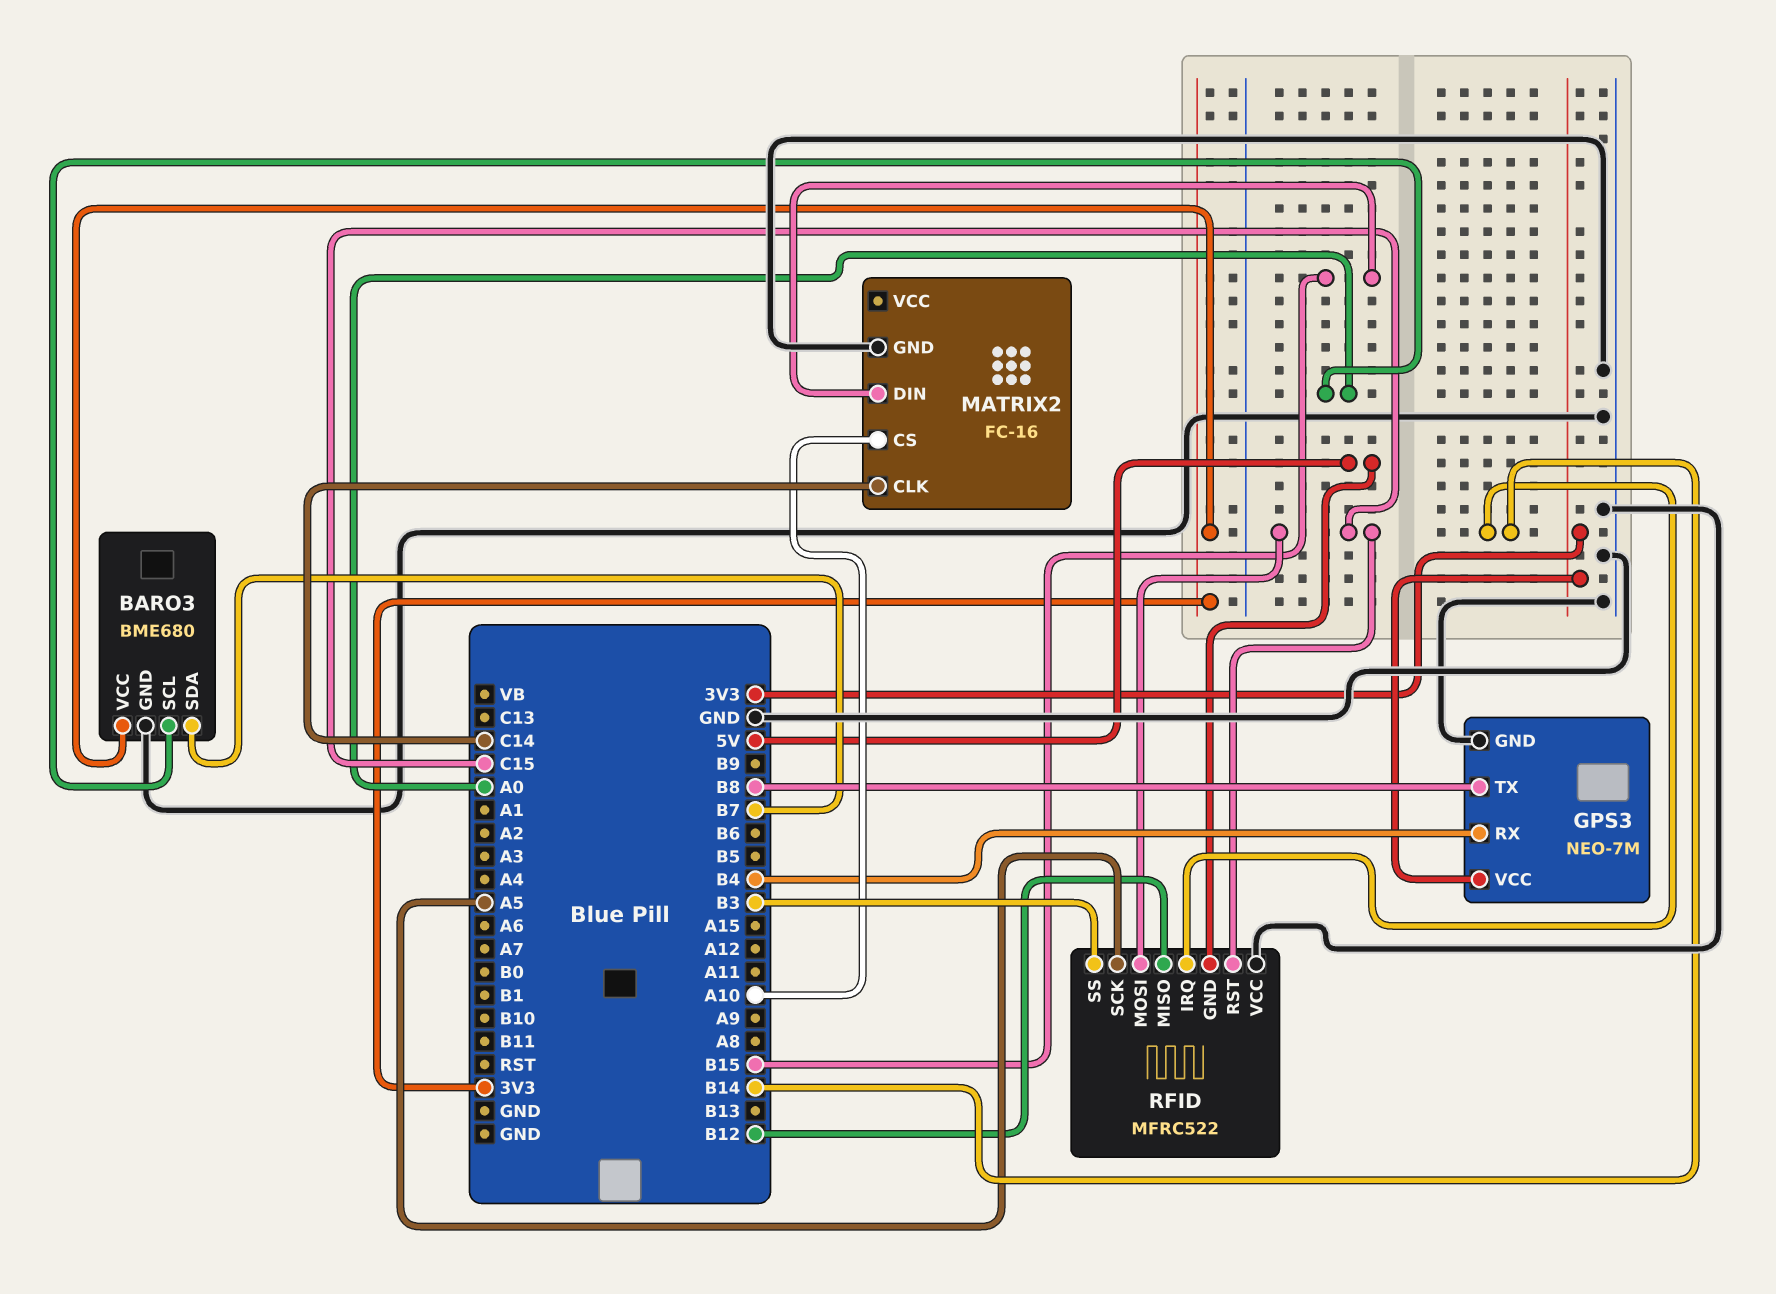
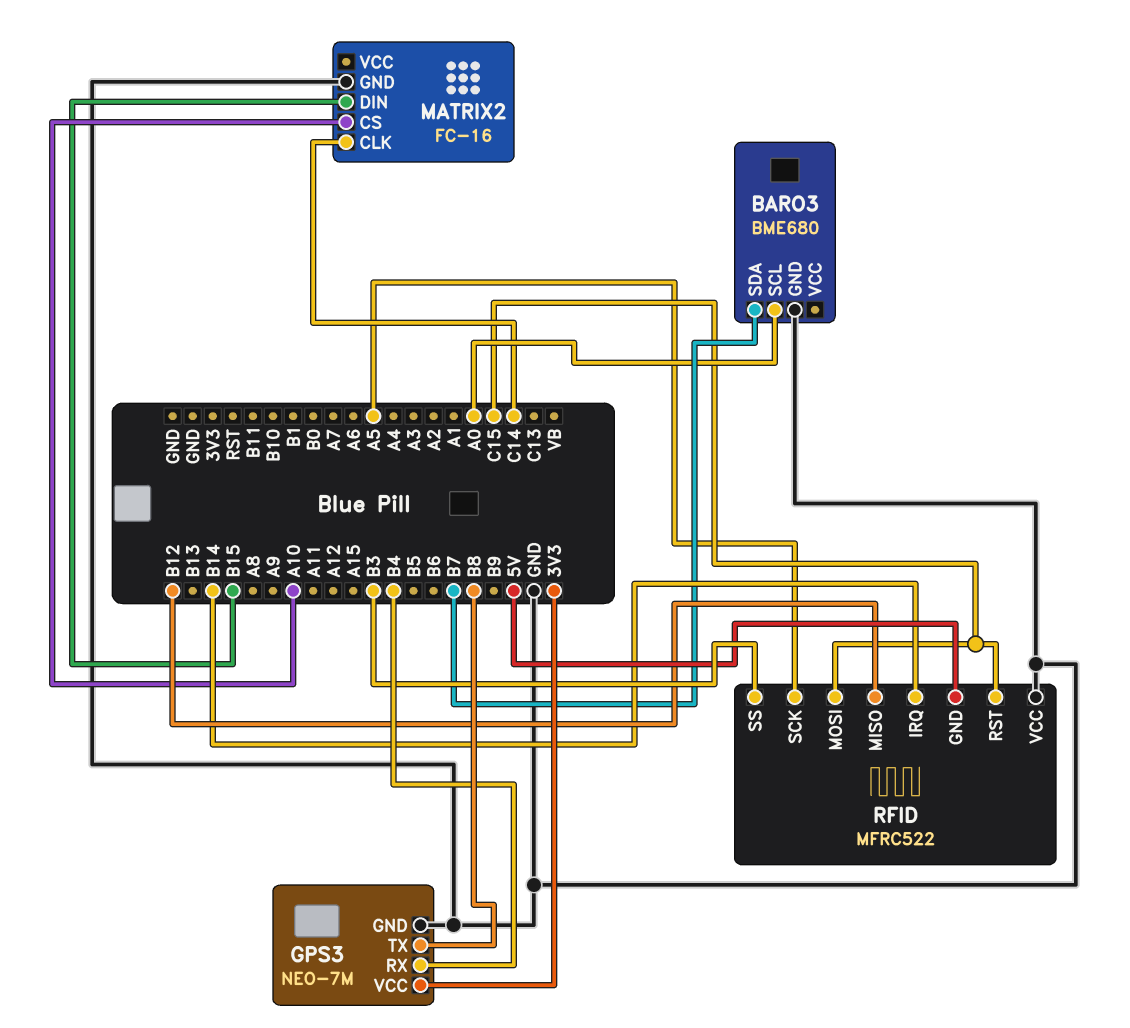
BARO3 pin VCC: 3V3 -> none

